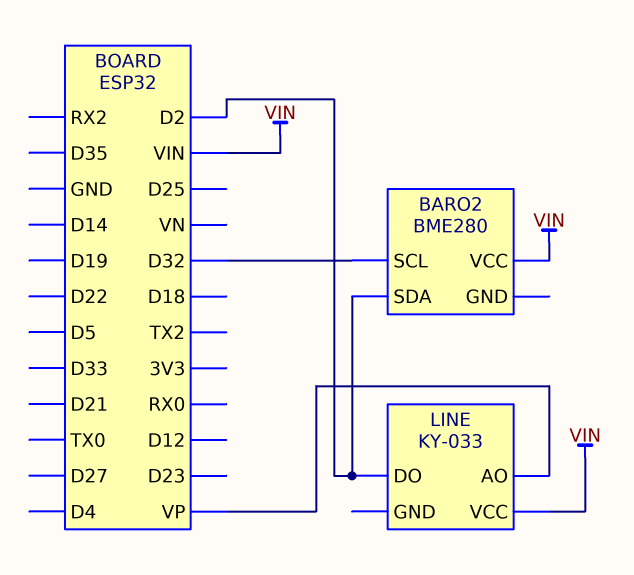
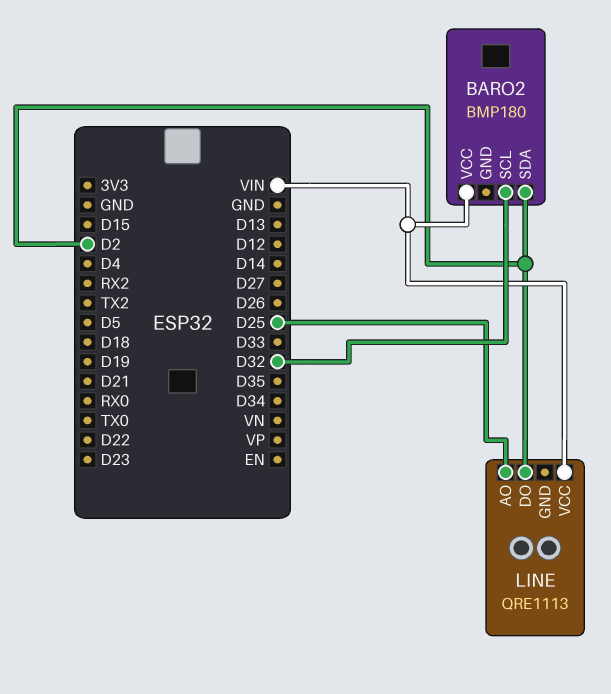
BARO2: BME280 -> BMP180
LINE: KY-033 -> QRE1113
LINE pin AO: VP -> D25

